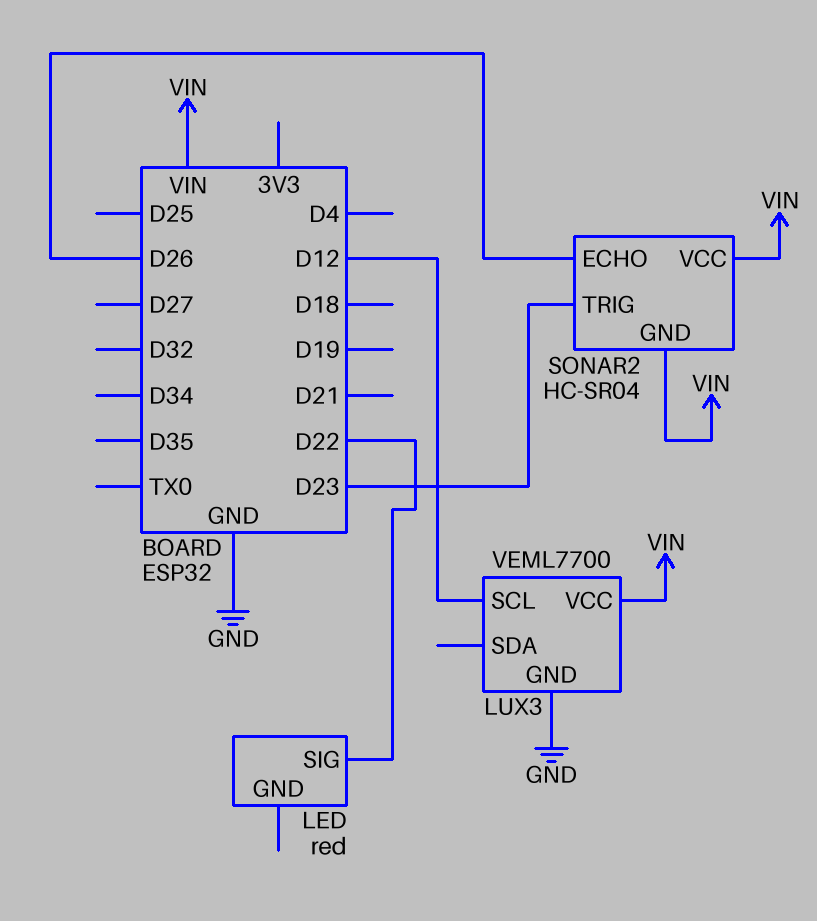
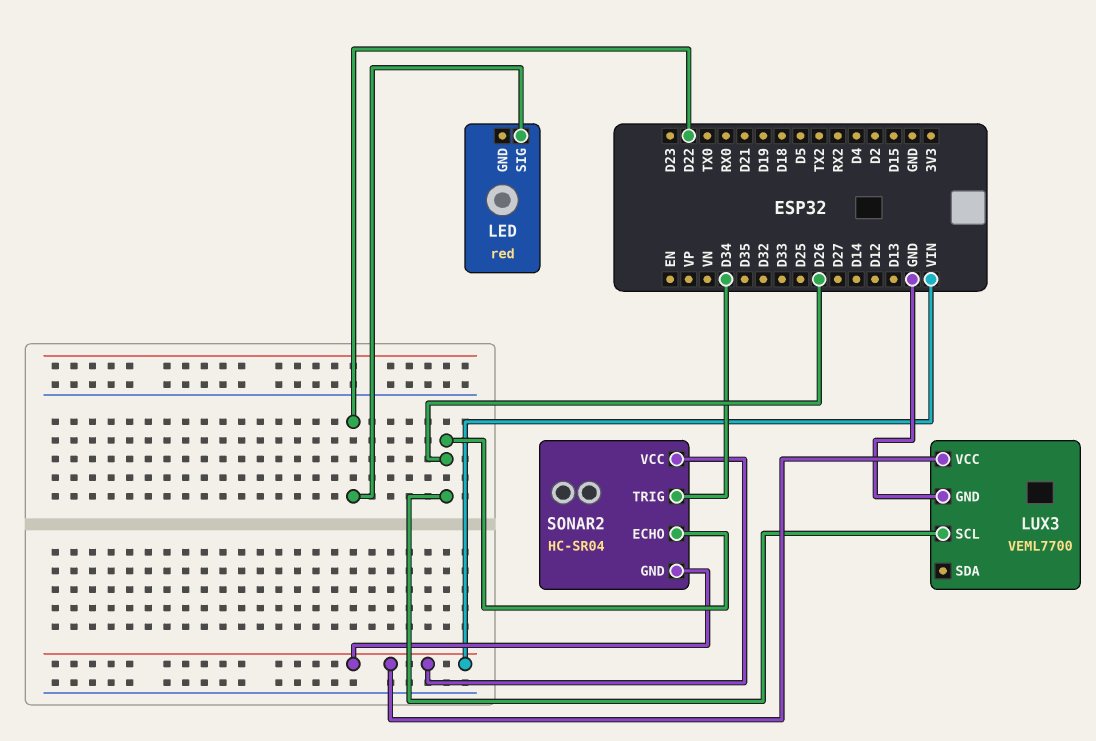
LUX3 pin SCL: D12 -> D26
SONAR2 pin TRIG: D23 -> D34

